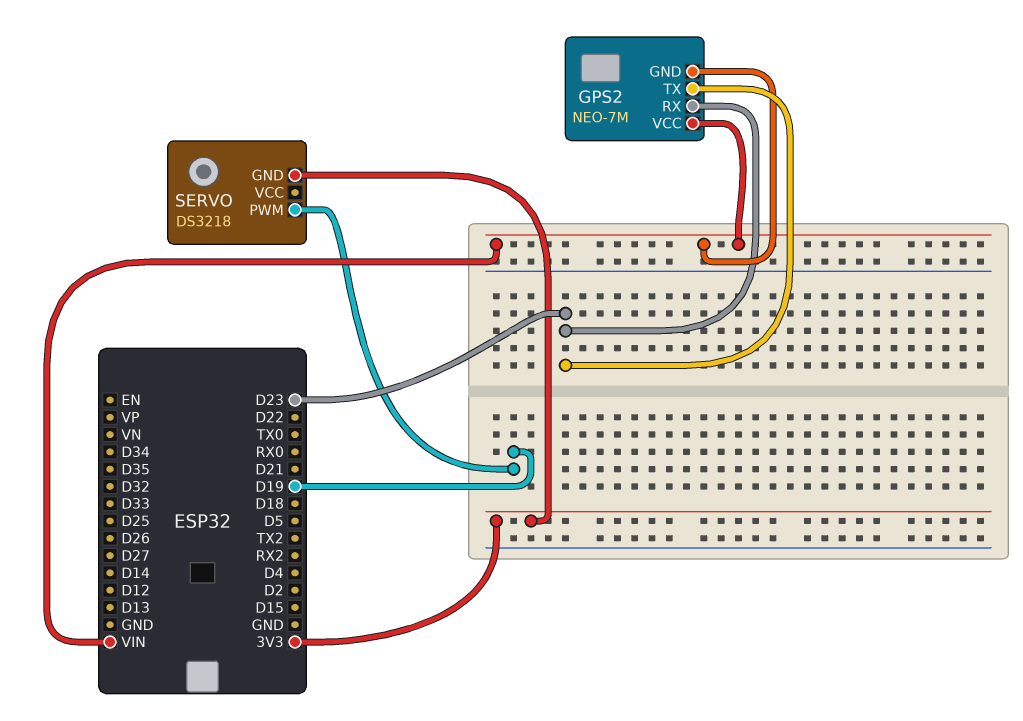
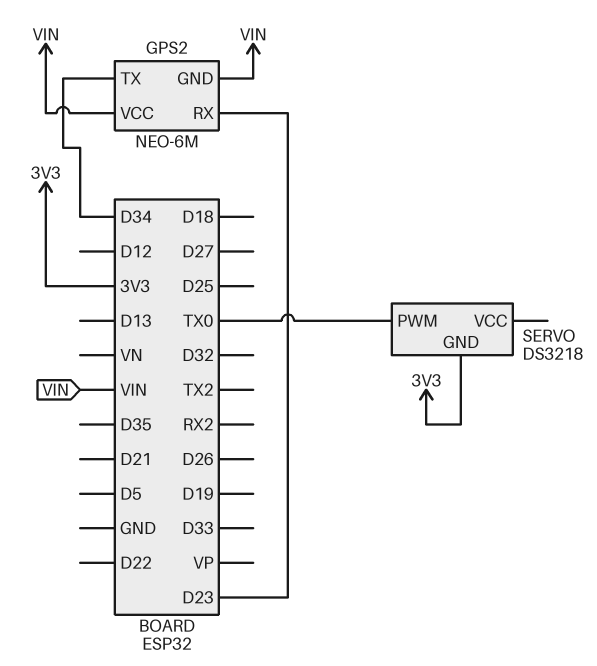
GPS2: NEO-7M -> NEO-6M
GPS2 pin TX: D23 -> D34
SERVO pin PWM: D19 -> TX0

